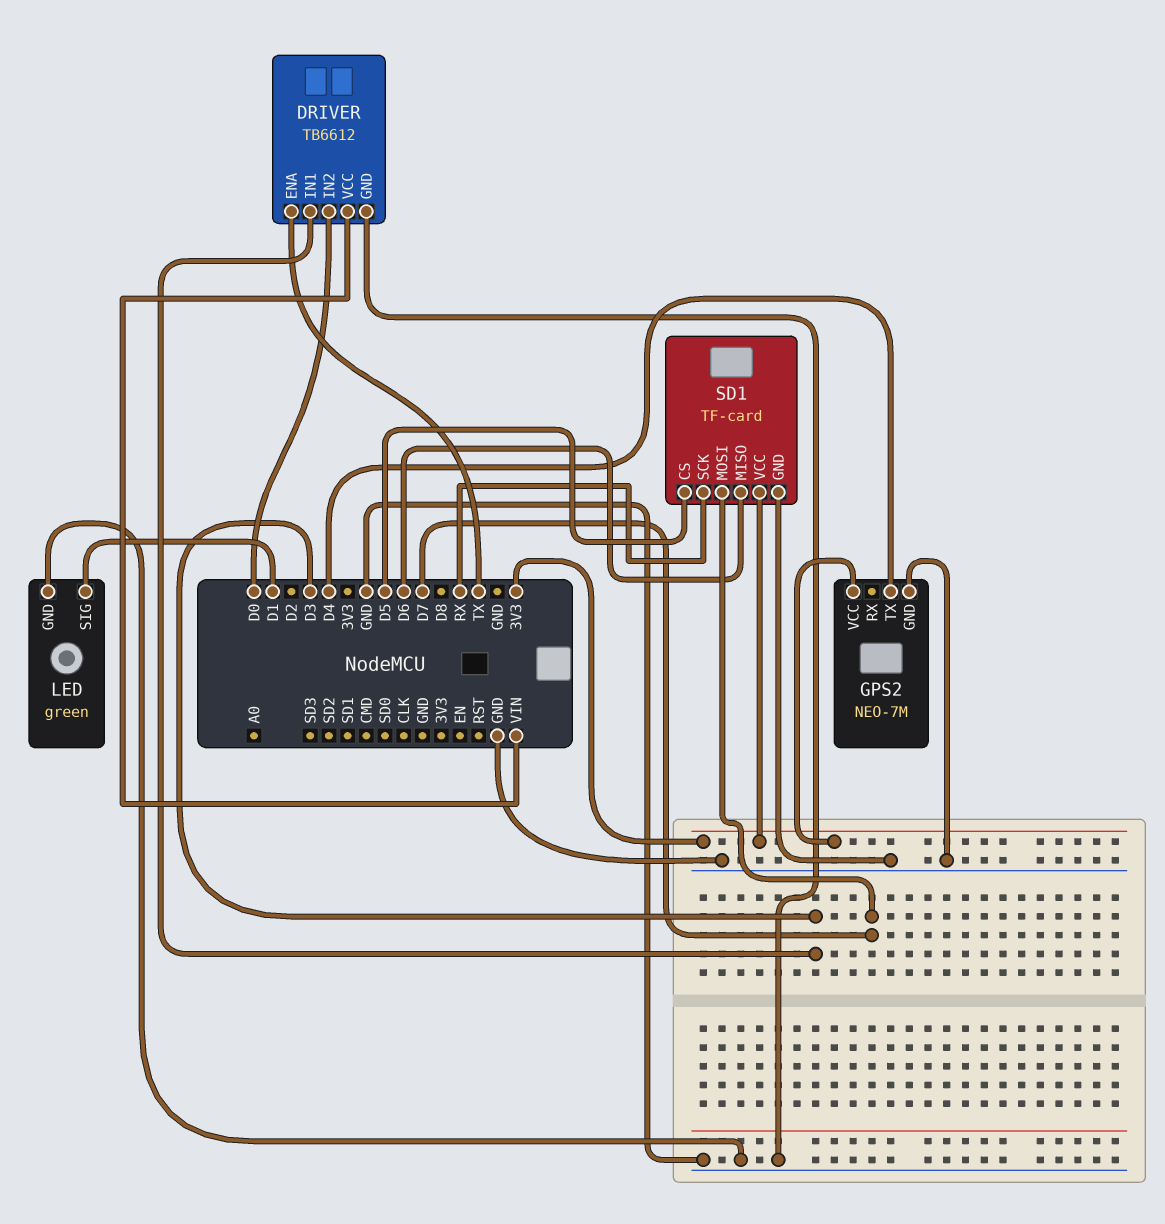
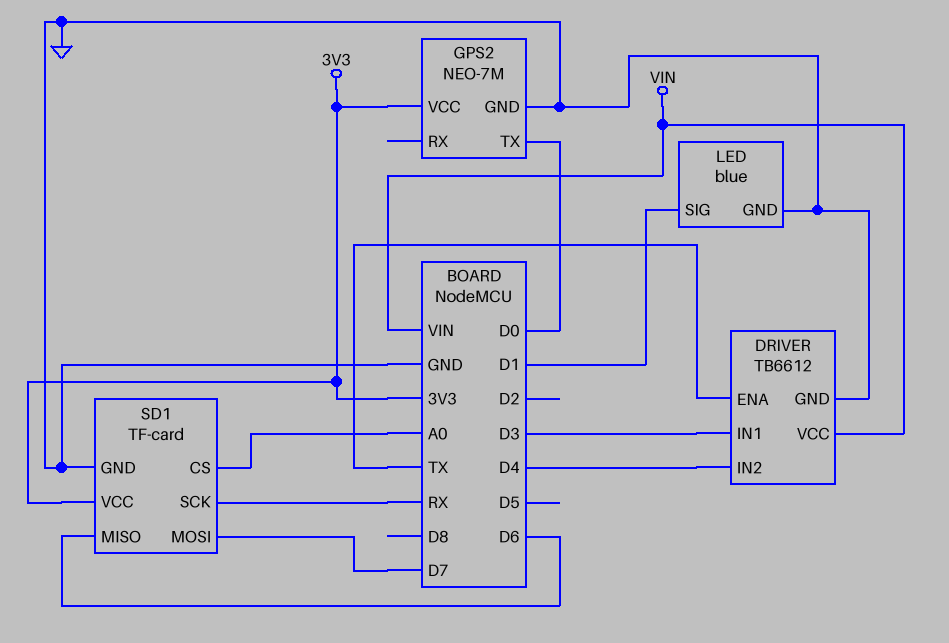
DRIVER pin IN2: D0 -> D4
GPS2 pin TX: D4 -> D0
LED: green -> blue
SD1 pin CS: D5 -> A0

